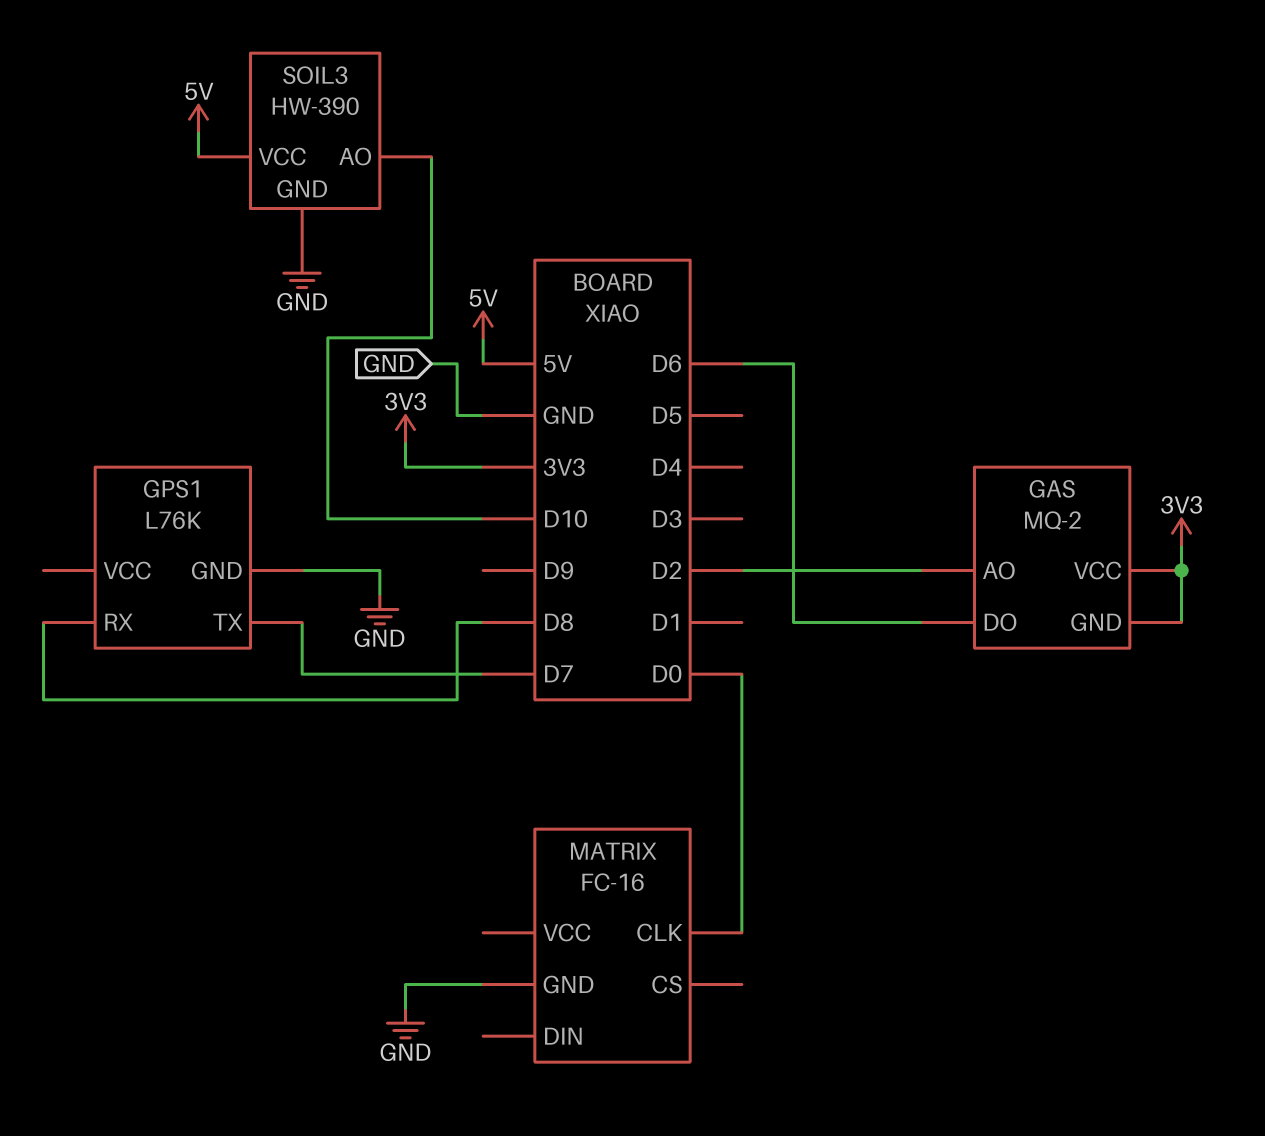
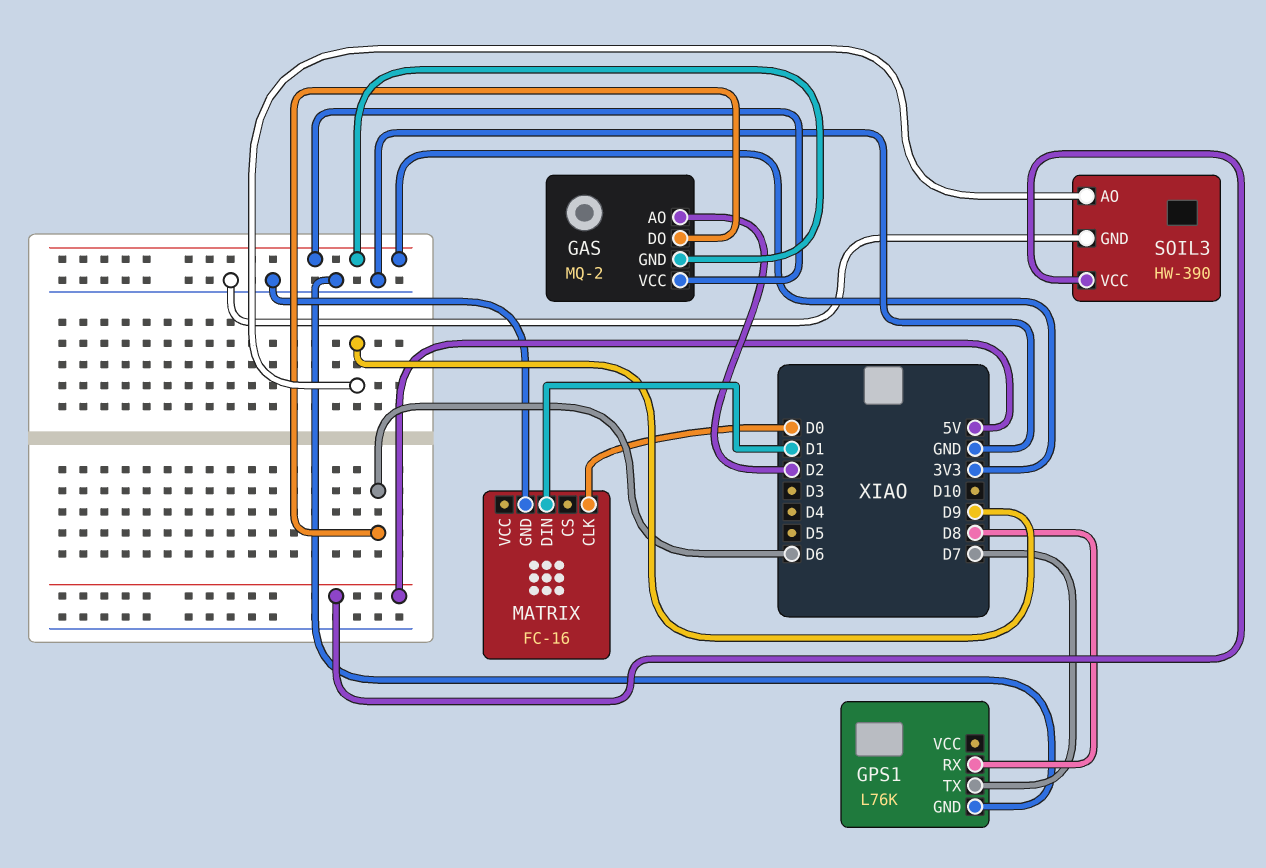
MATRIX pin DIN: none -> D1
SOIL3 pin AO: D10 -> D9

